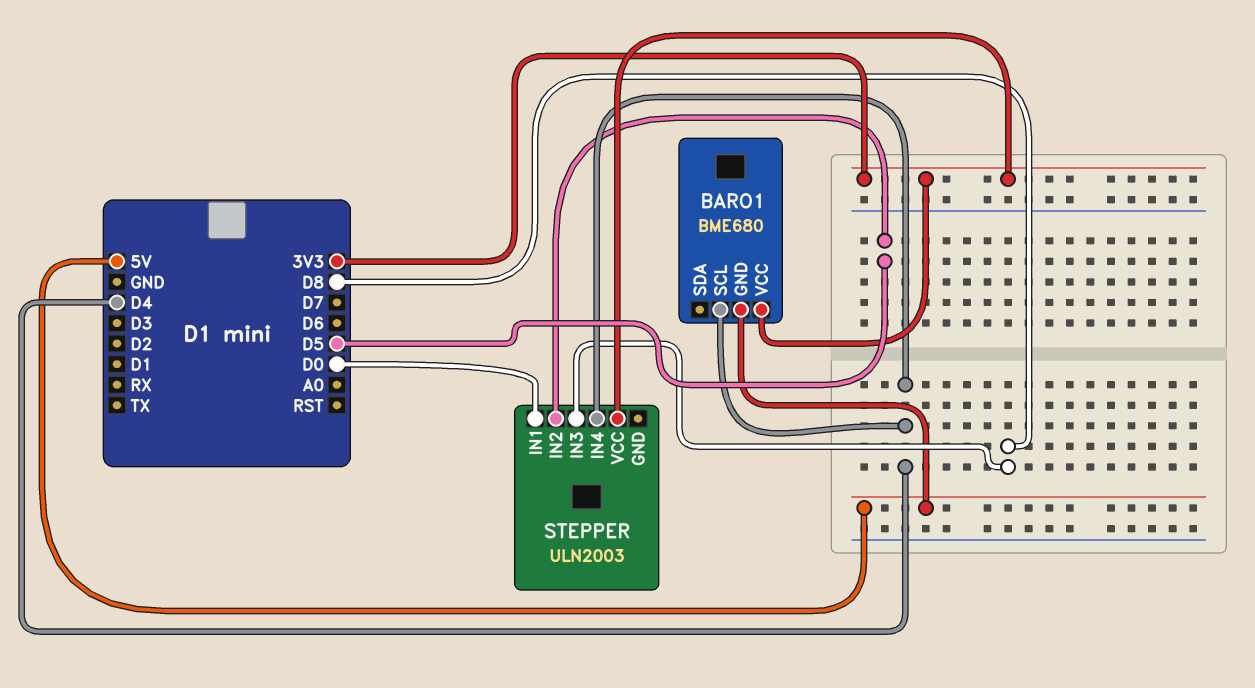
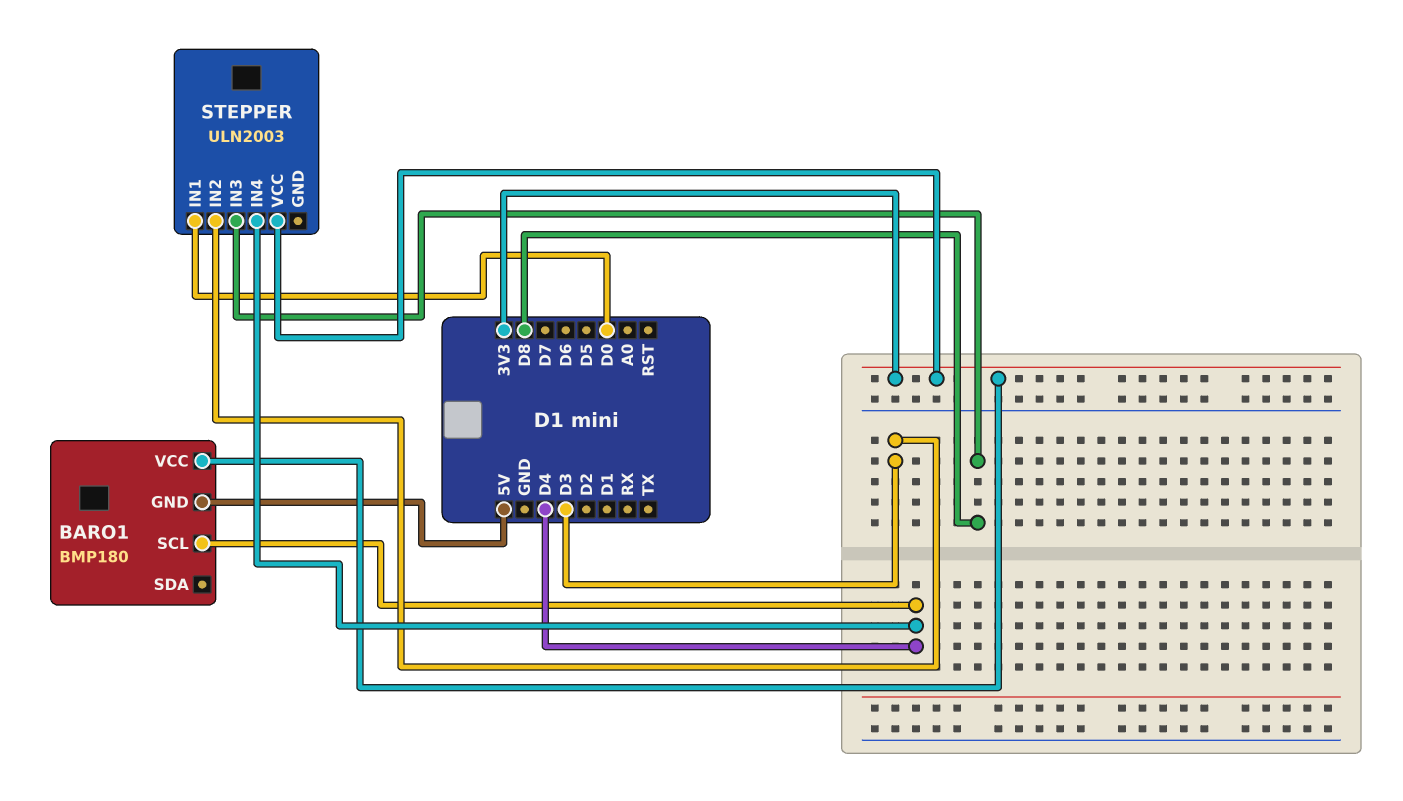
BARO1: BME680 -> BMP180
STEPPER pin IN2: D5 -> D3

